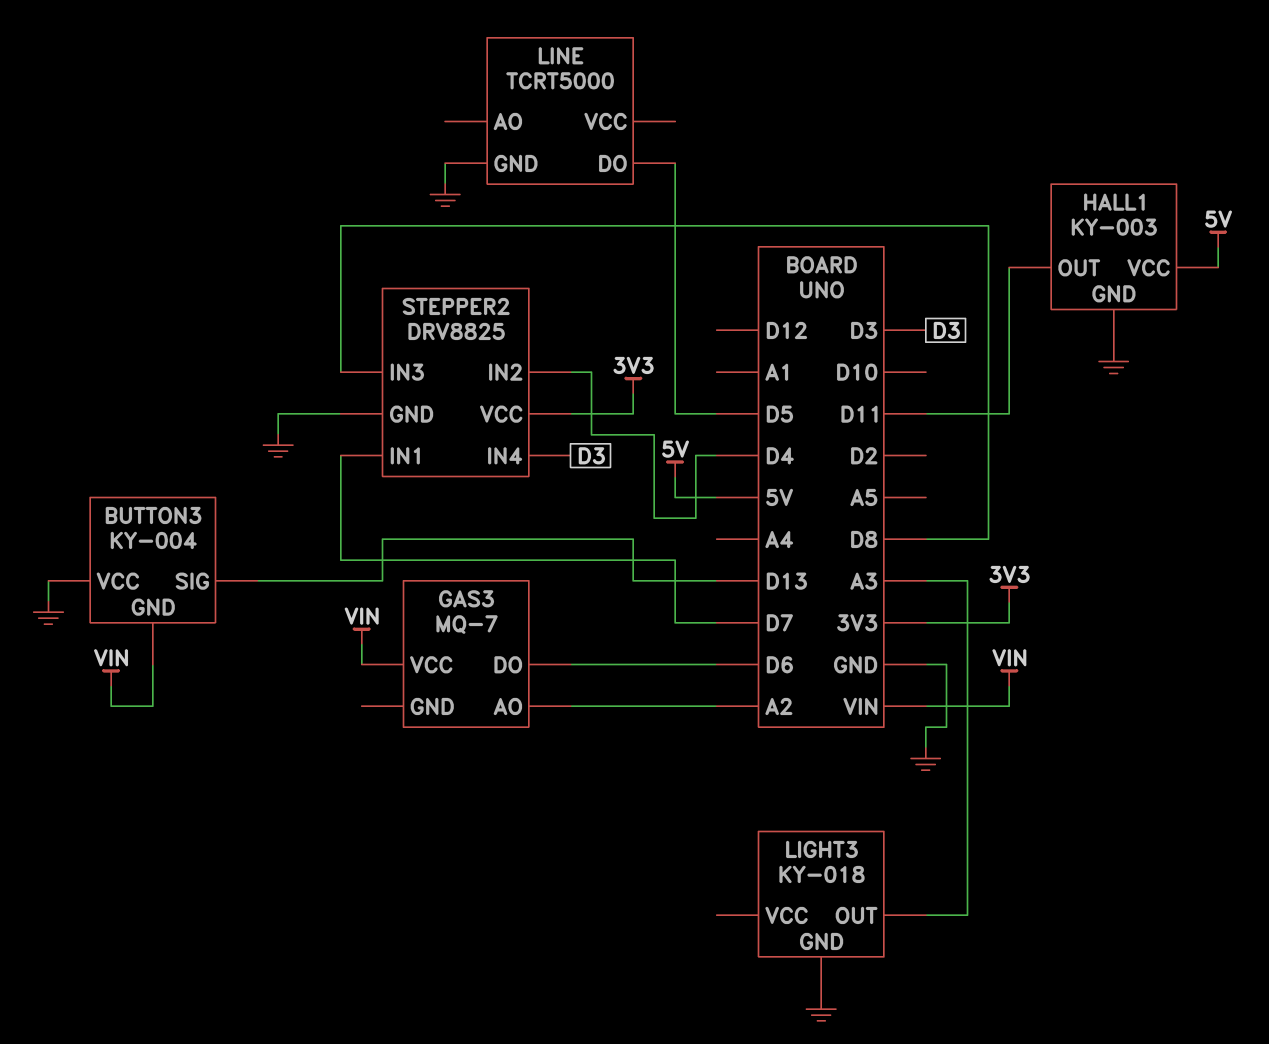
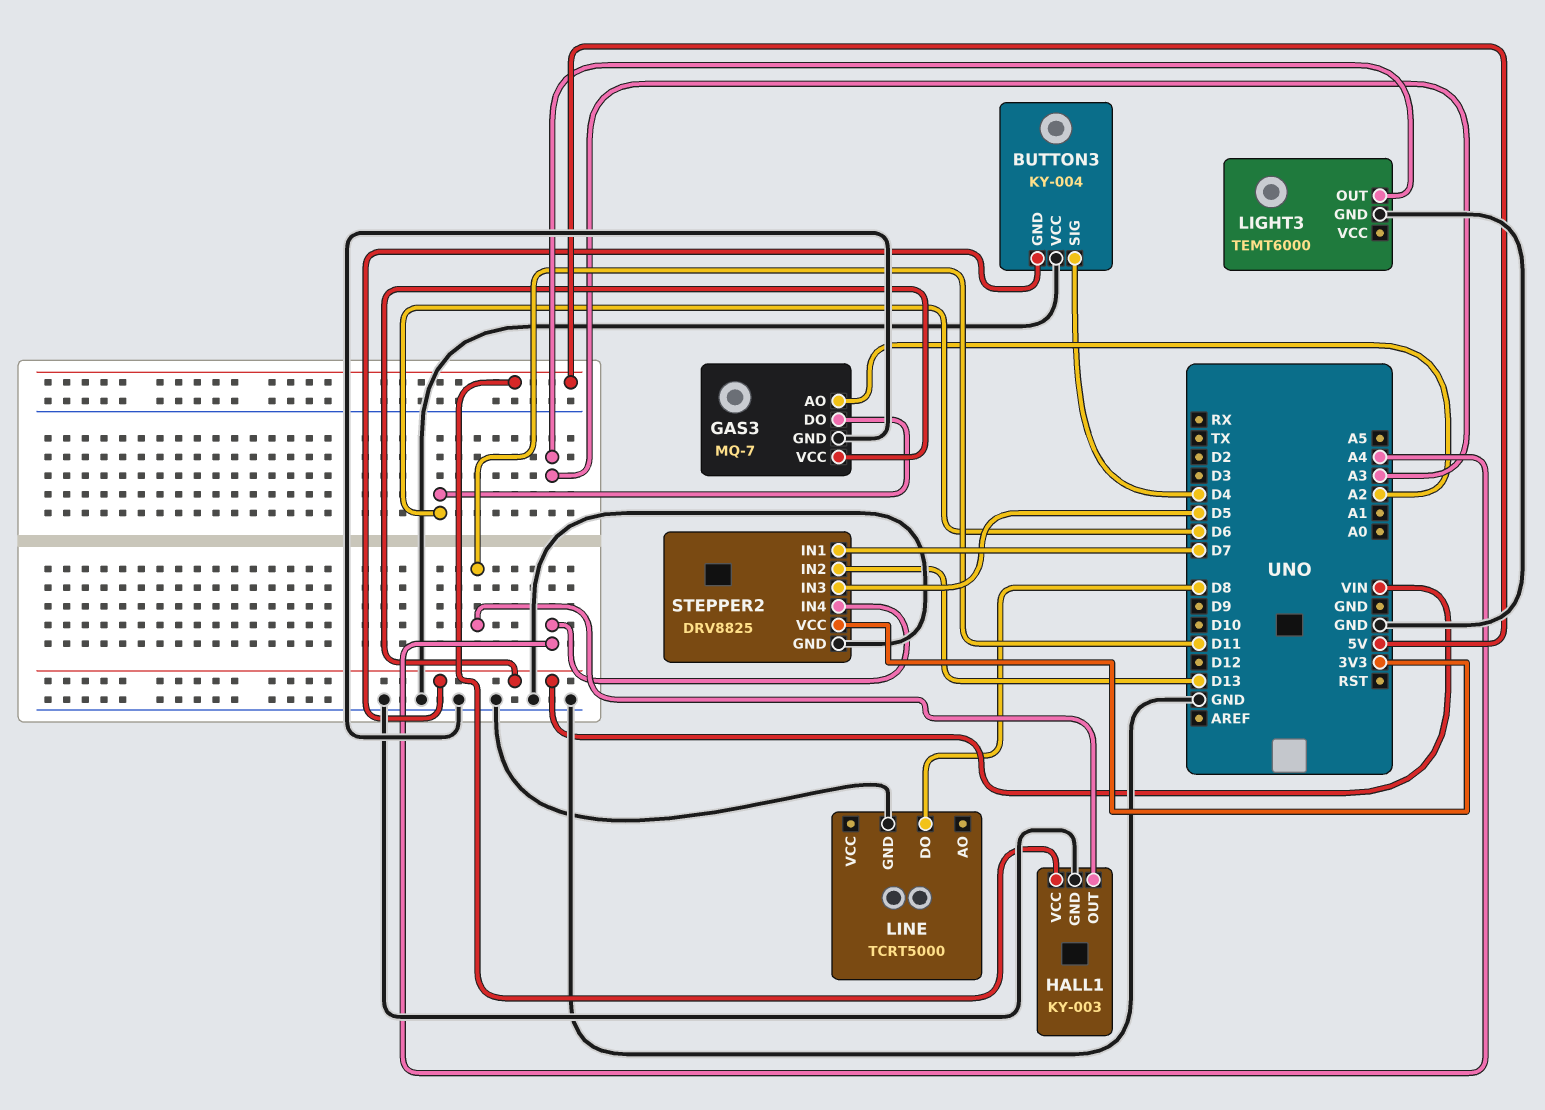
BUTTON3 pin SIG: D13 -> D4
GAS3 pin GND: none -> GND
LIGHT3: KY-018 -> TEMT6000
LINE pin DO: D5 -> D8
STEPPER2 pin IN2: D4 -> D13
STEPPER2 pin IN3: D8 -> D5
STEPPER2 pin IN4: D3 -> A4

